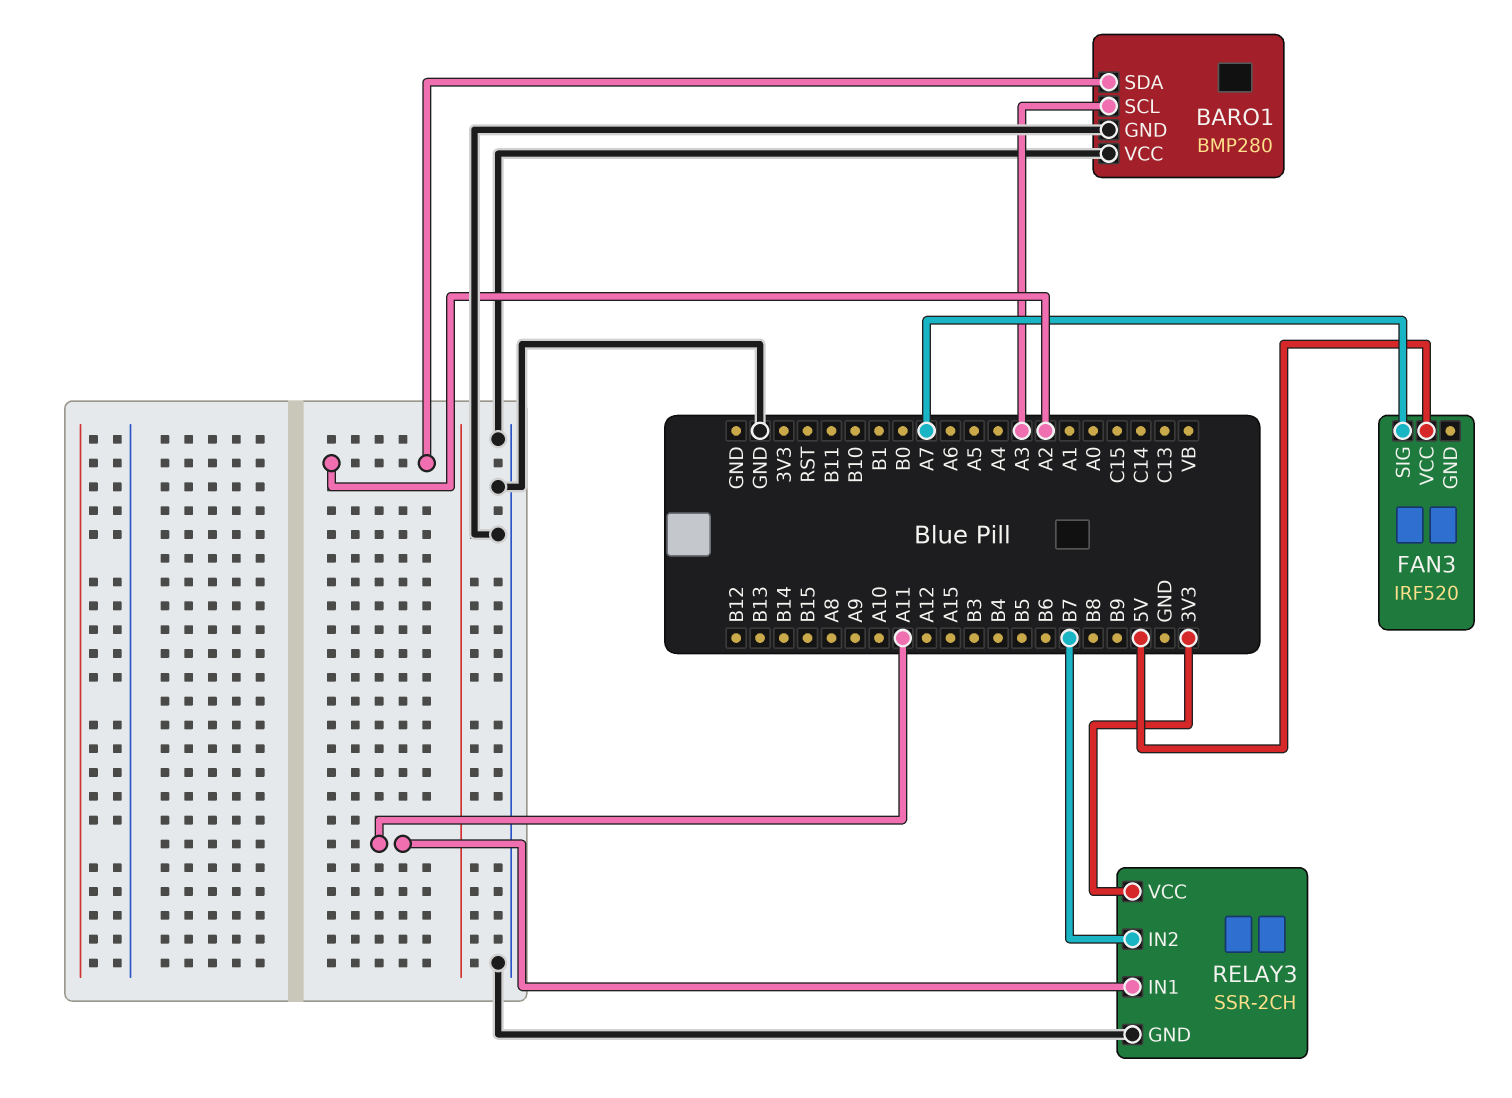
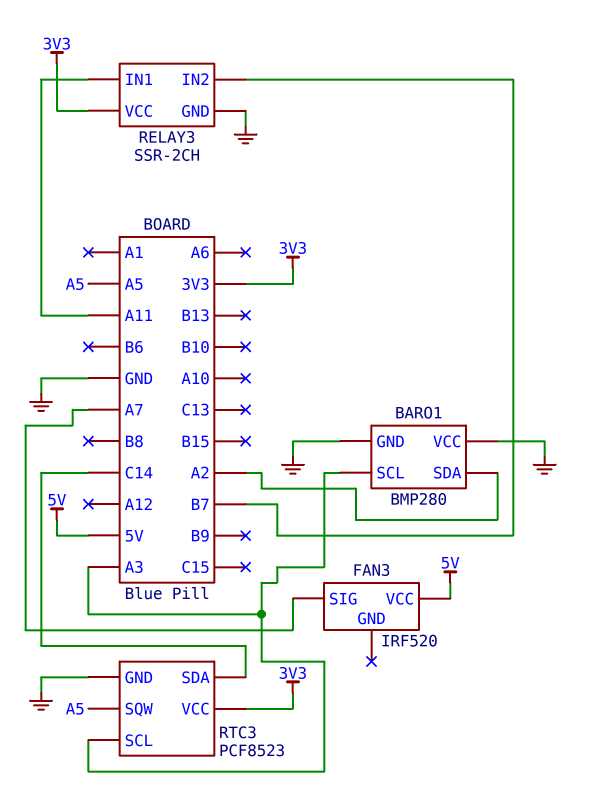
RTC3: none -> PCF8523
RTC3 pin GND: none -> GND
RTC3 pin SCL: none -> A3
RTC3 pin SDA: none -> C14
RTC3 pin SQW: none -> A5
RTC3 pin VCC: none -> 3V3

